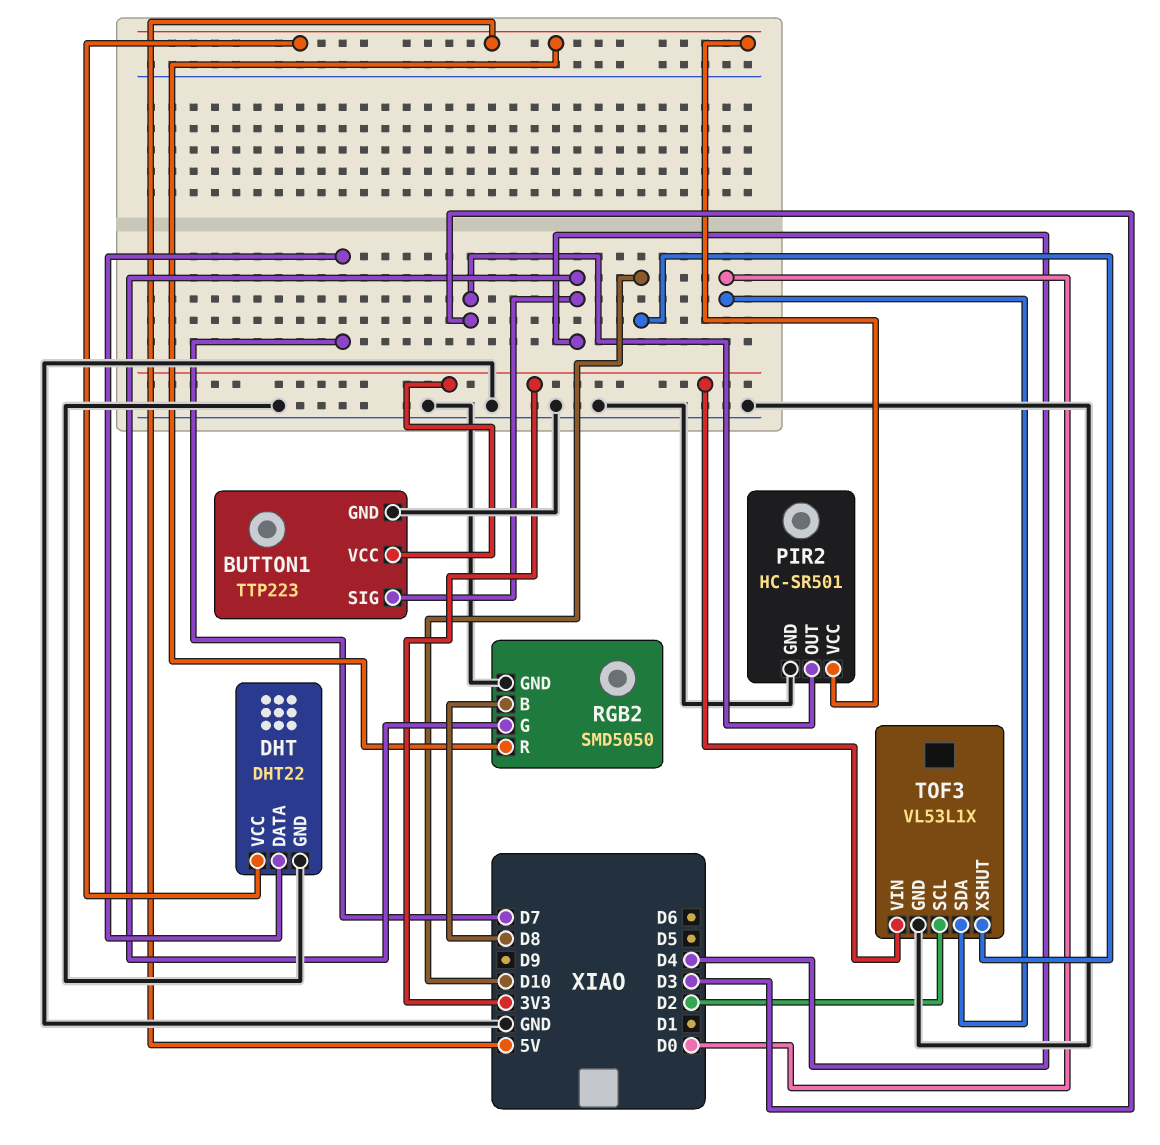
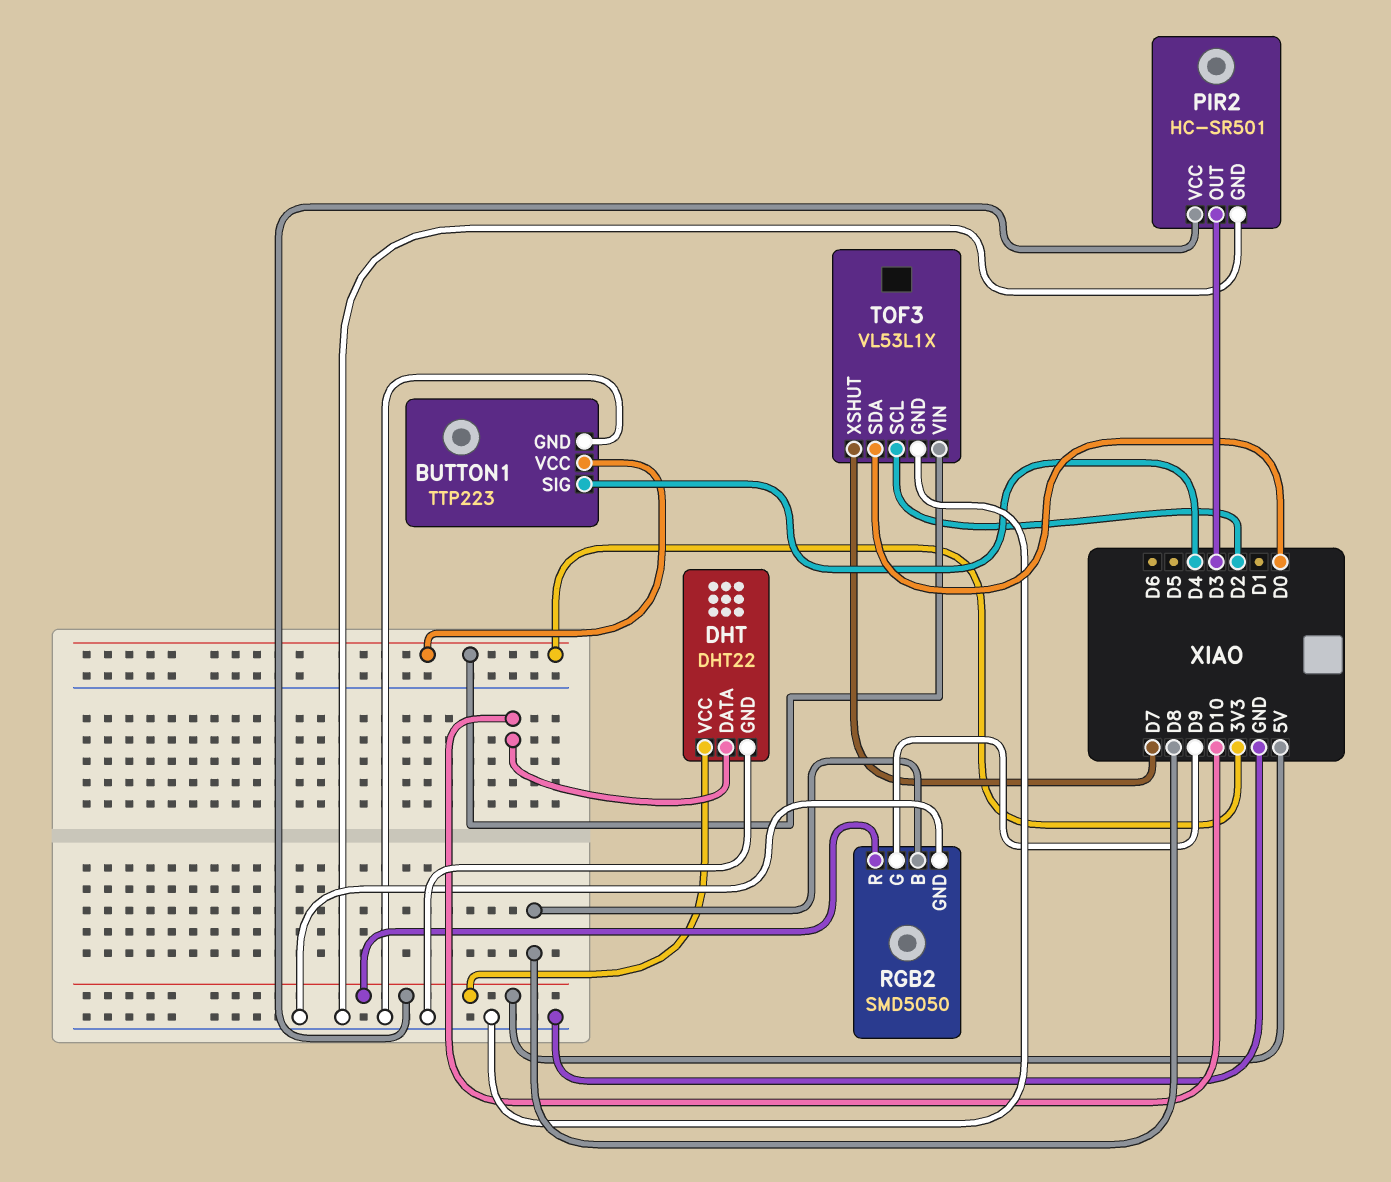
DHT pin DATA: D7 -> D10
RGB2 pin G: D4 -> D9
TOF3 pin XSHUT: D10 -> D7

